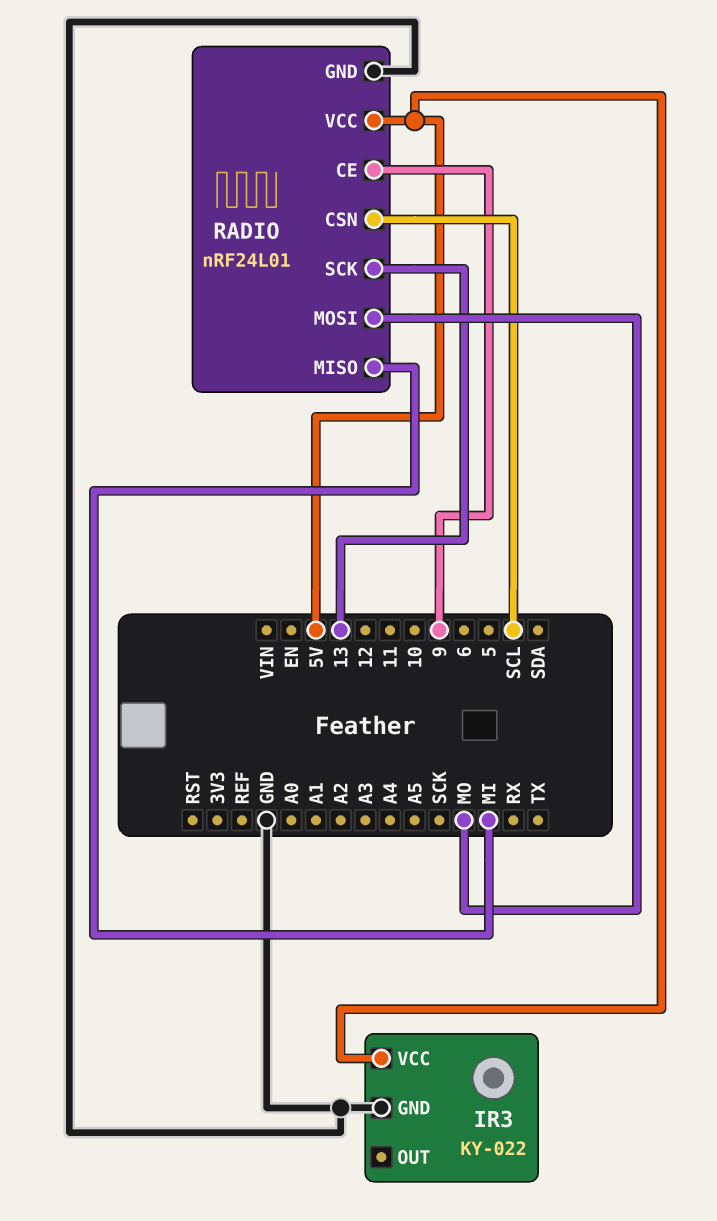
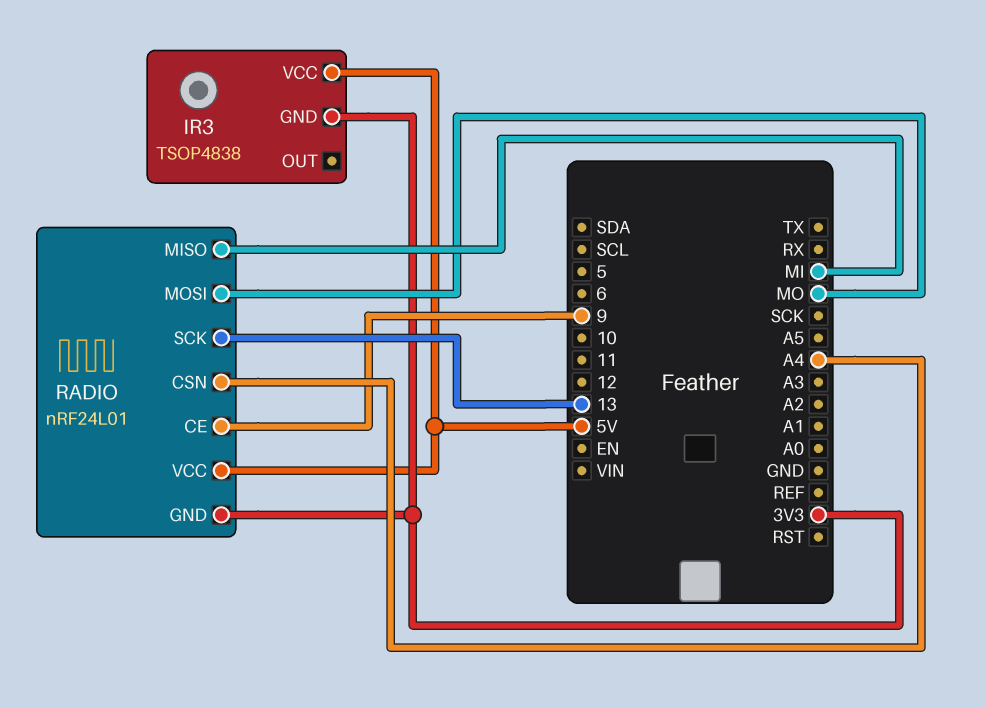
IR3: KY-022 -> TSOP4838
IR3 pin GND: GND -> 3V3
RADIO pin CSN: SCL -> A4
RADIO pin GND: GND -> 3V3

